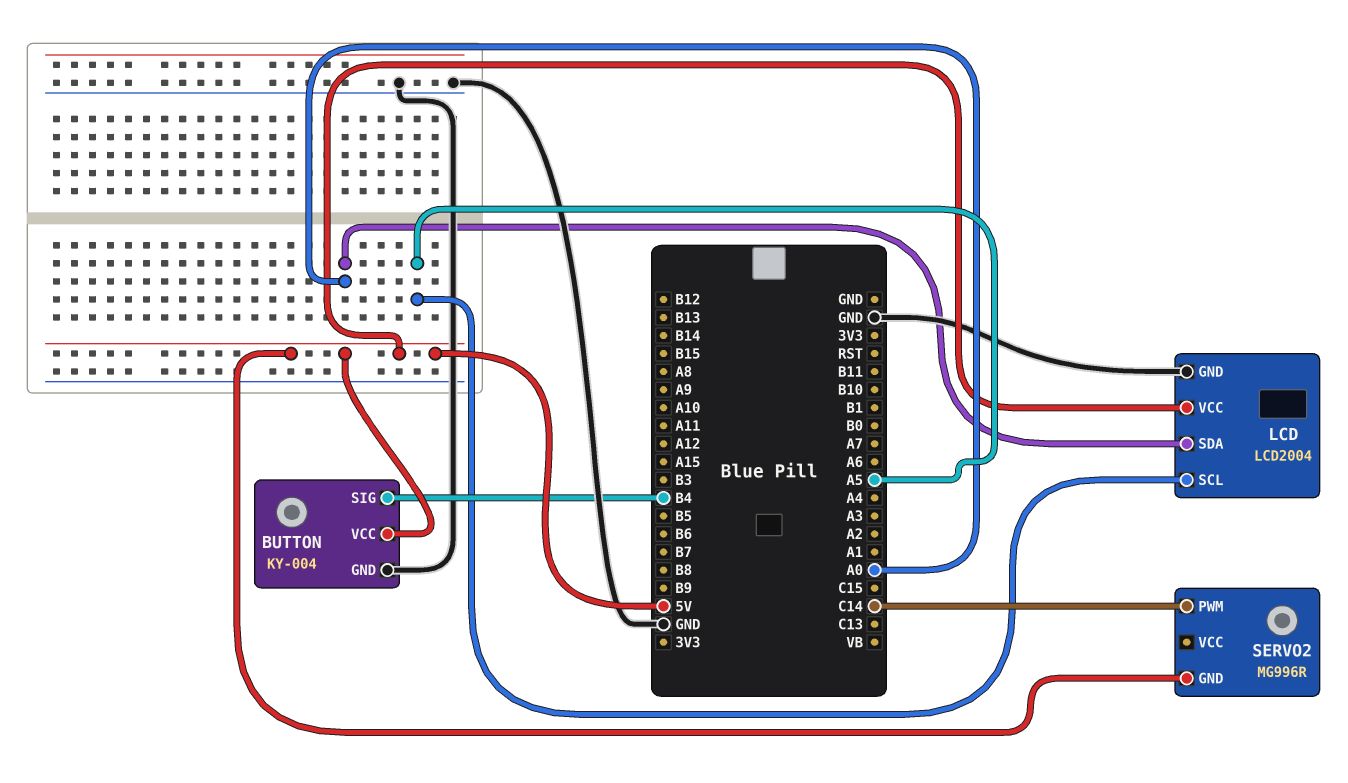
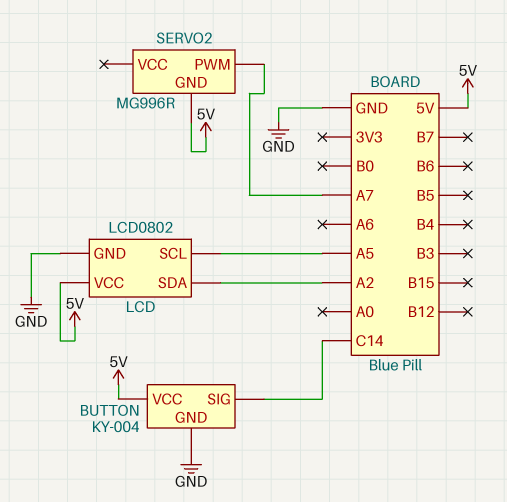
BUTTON pin SIG: B4 -> C14
LCD: LCD2004 -> LCD0802
LCD pin SDA: A0 -> A2
SERVO2 pin PWM: C14 -> A7

